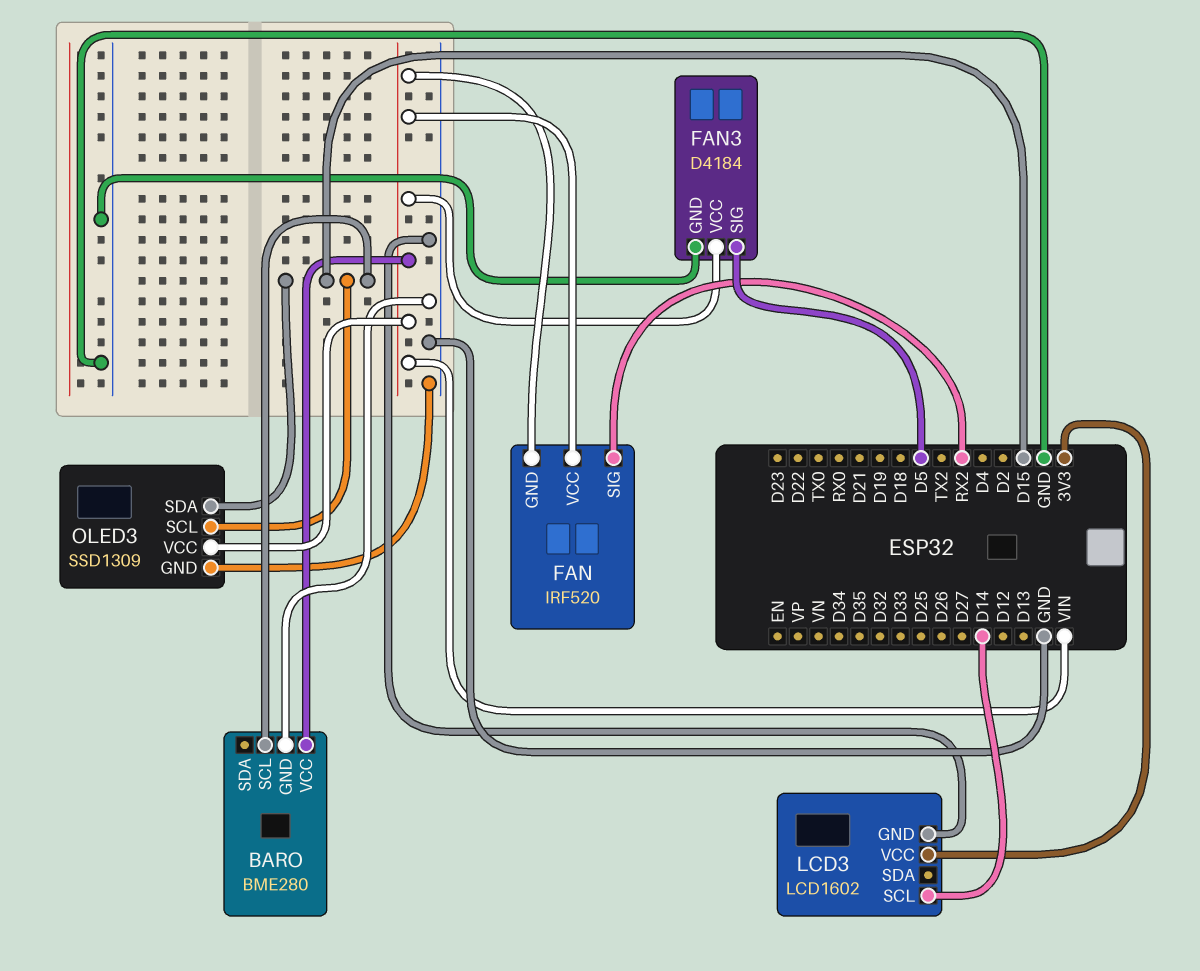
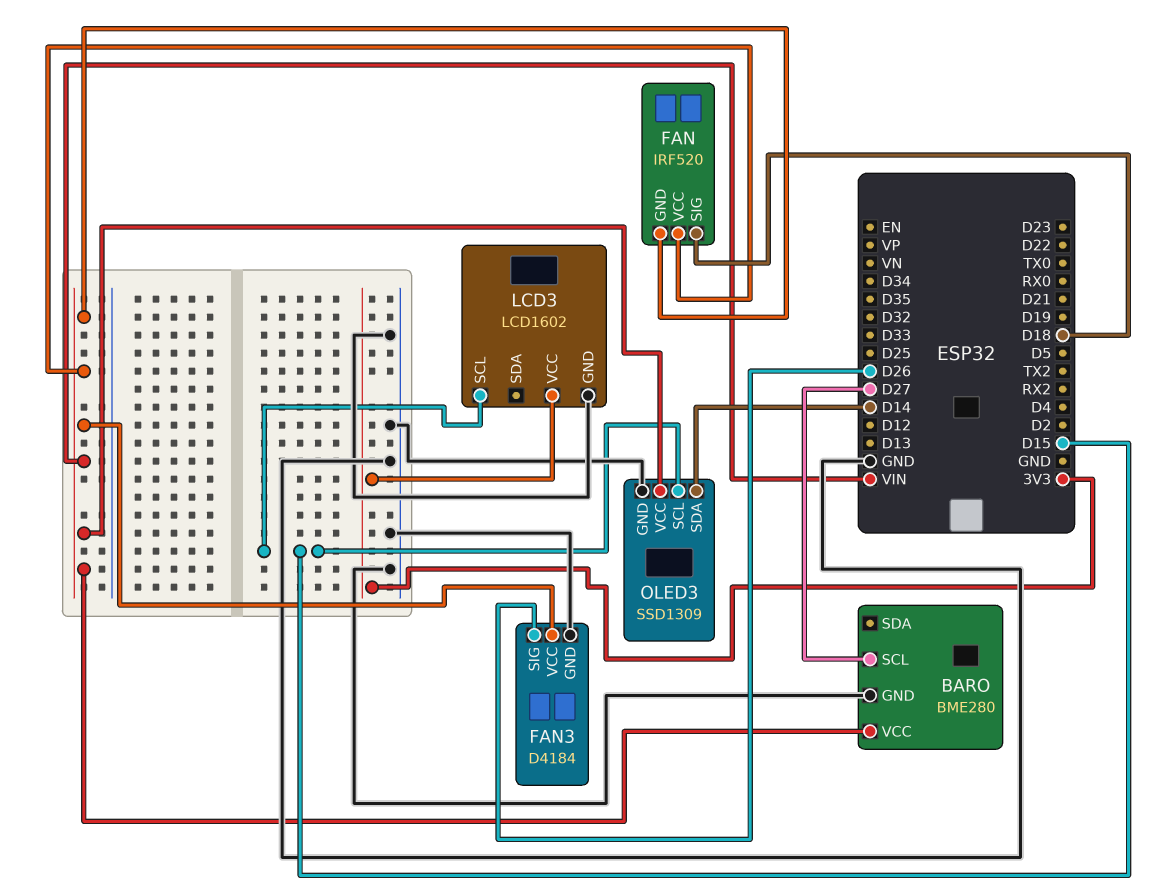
BARO pin SCL: D15 -> D27
FAN pin SIG: RX2 -> D18
FAN3 pin SIG: D5 -> D26
LCD3 pin SCL: D14 -> D15
OLED3 pin SDA: D15 -> D14

